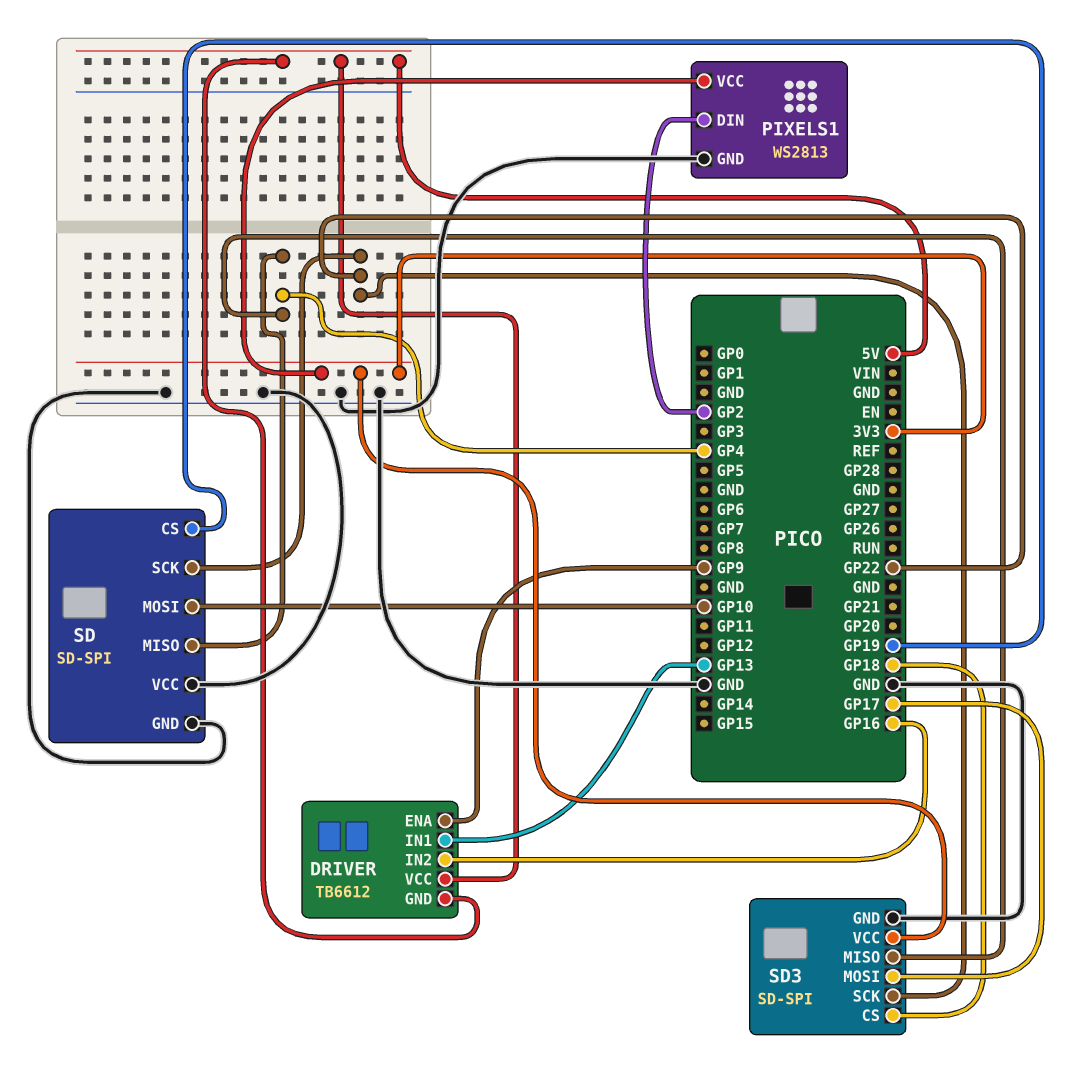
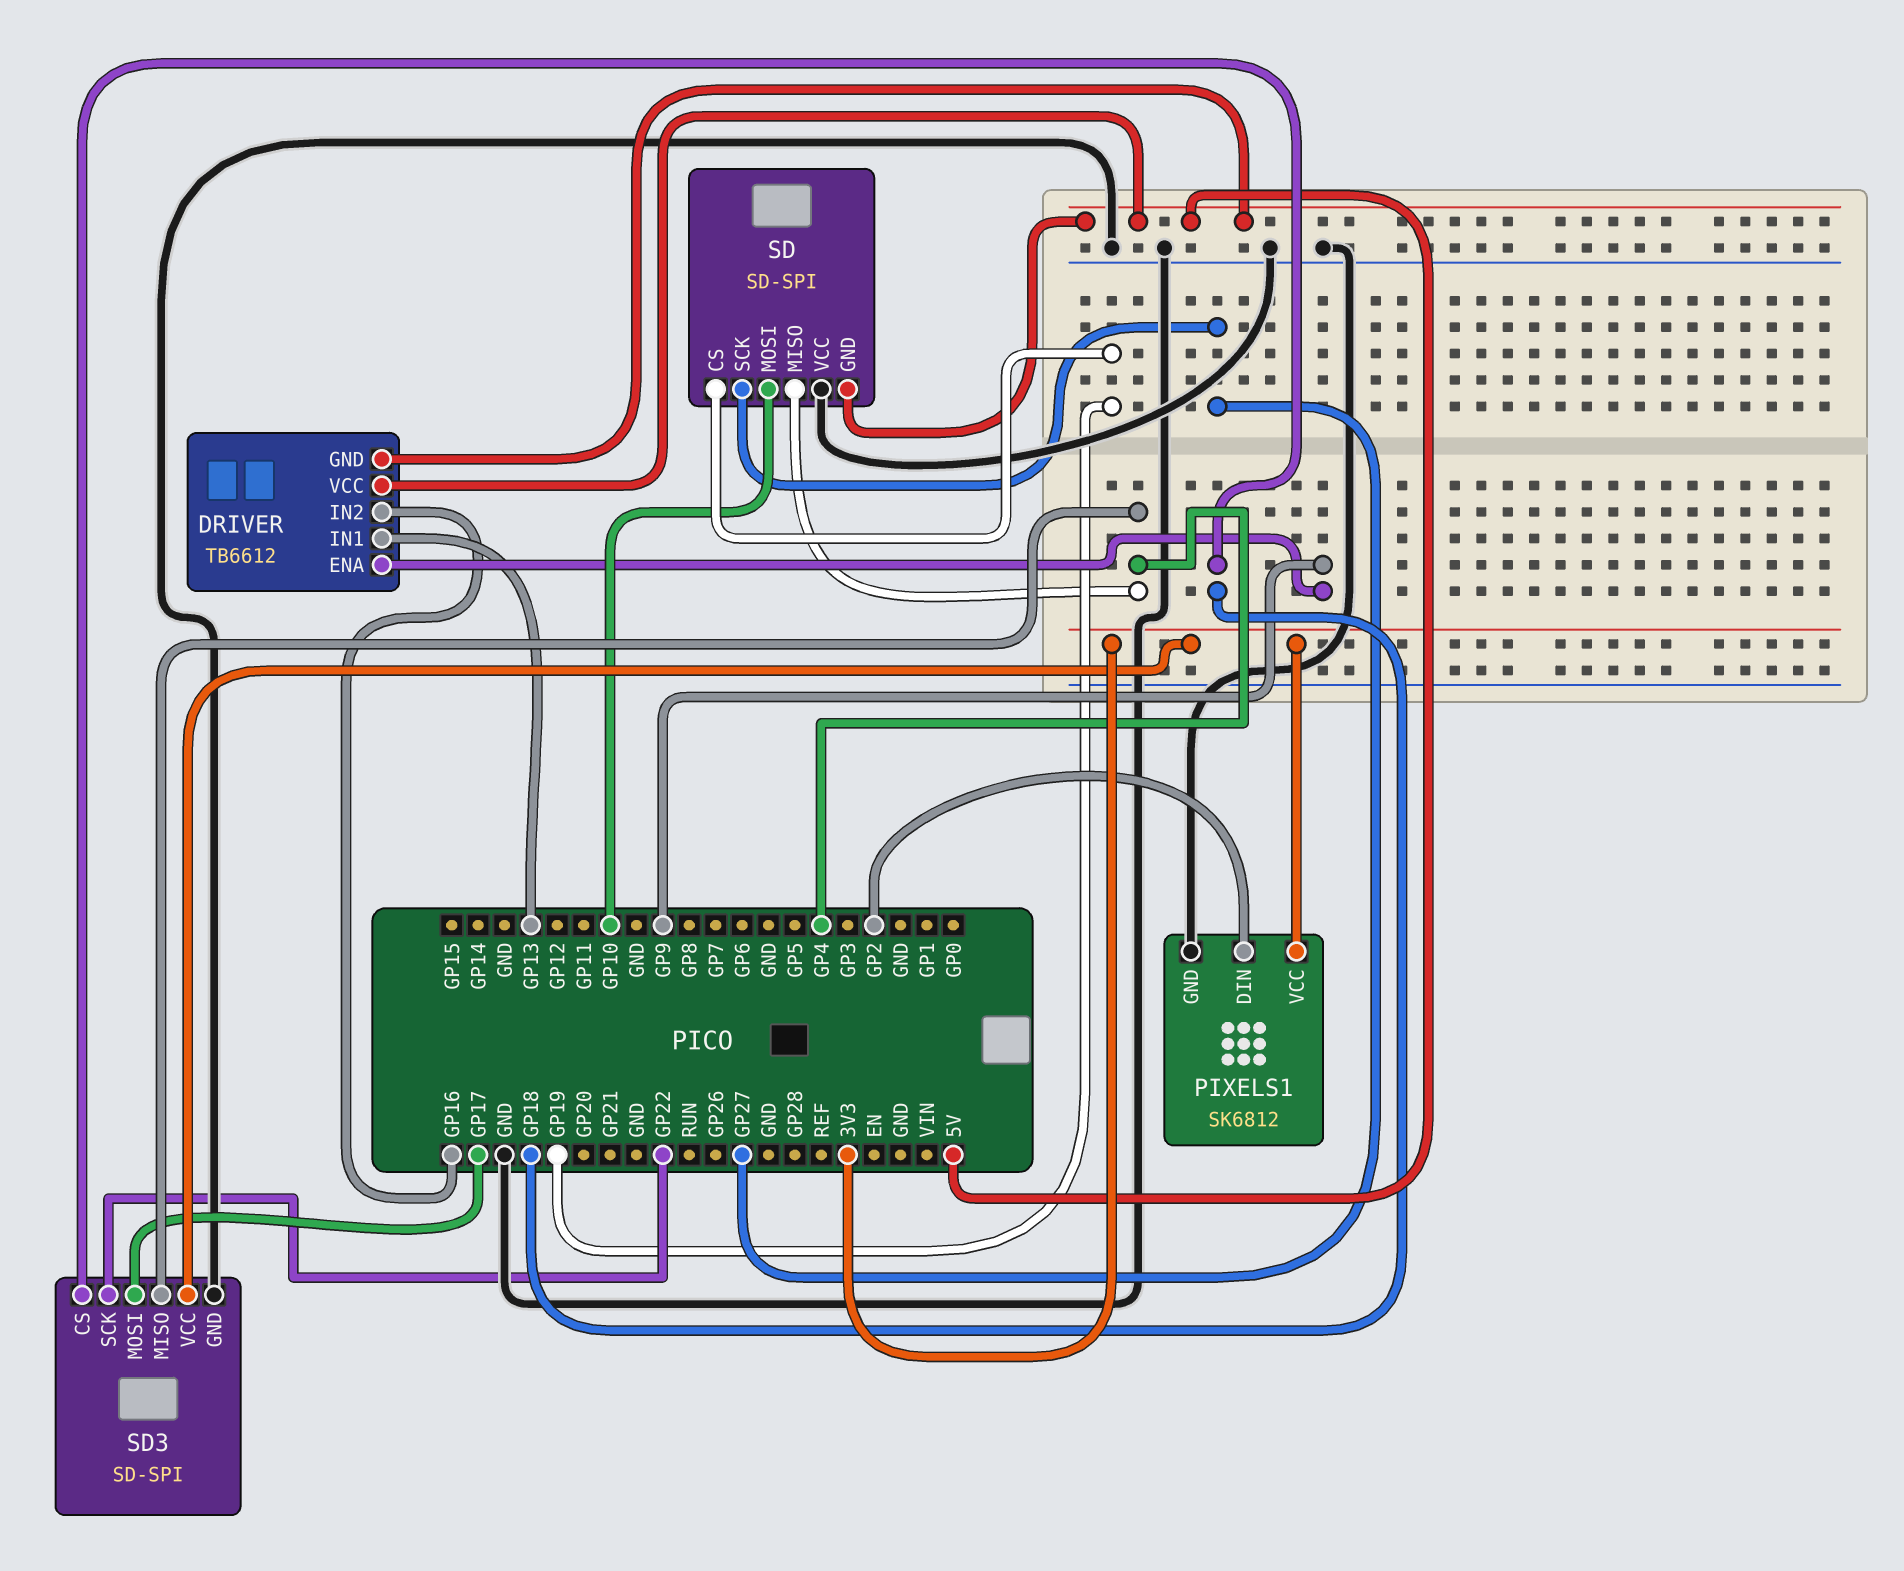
PIXELS1: WS2813 -> SK6812
SD pin GND: GND -> 5V
SD pin SCK: GP22 -> GP27

